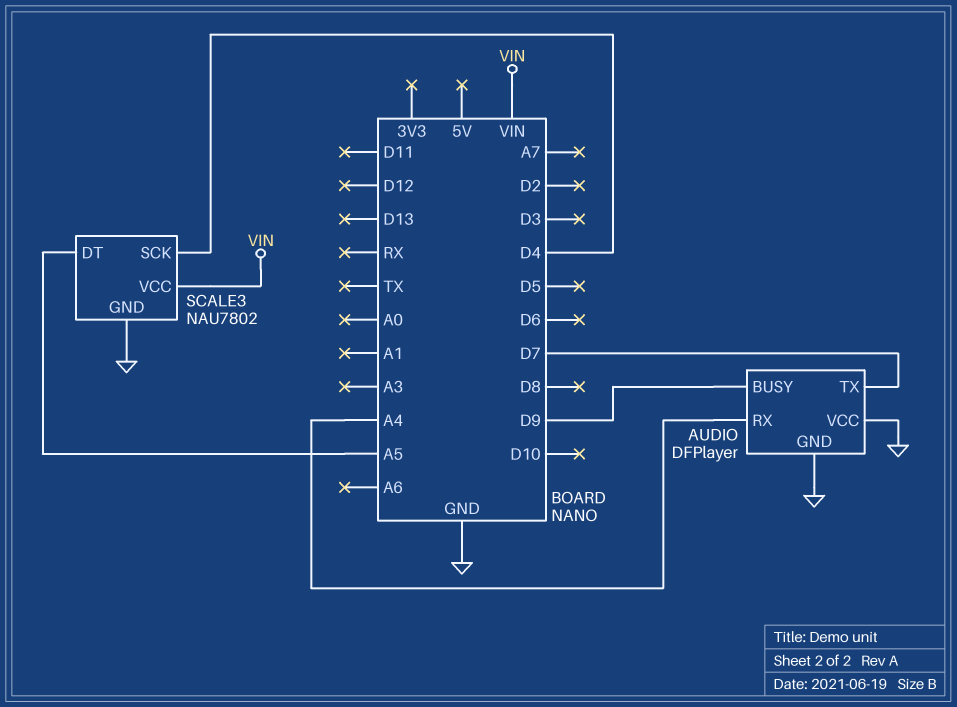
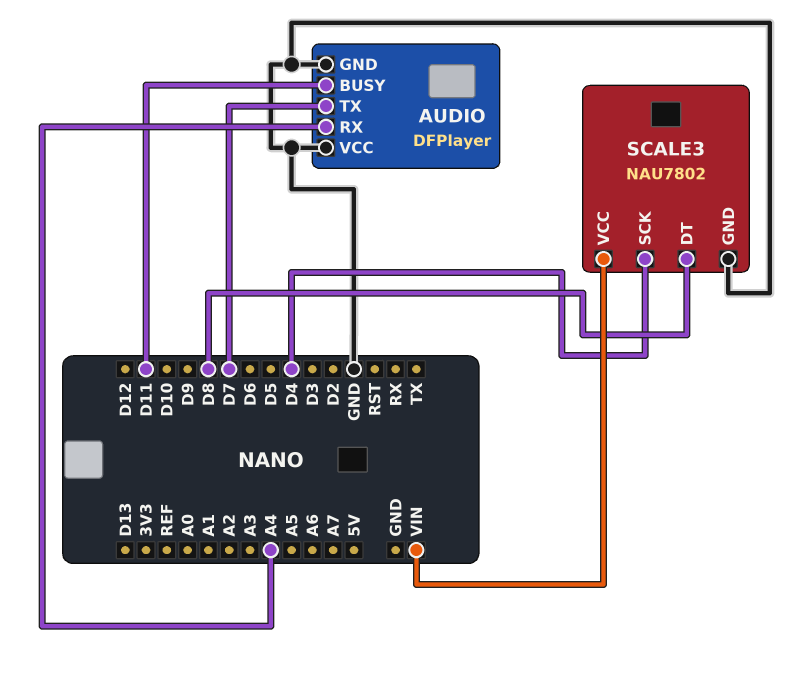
AUDIO pin BUSY: D9 -> D11
SCALE3 pin DT: A5 -> D8

